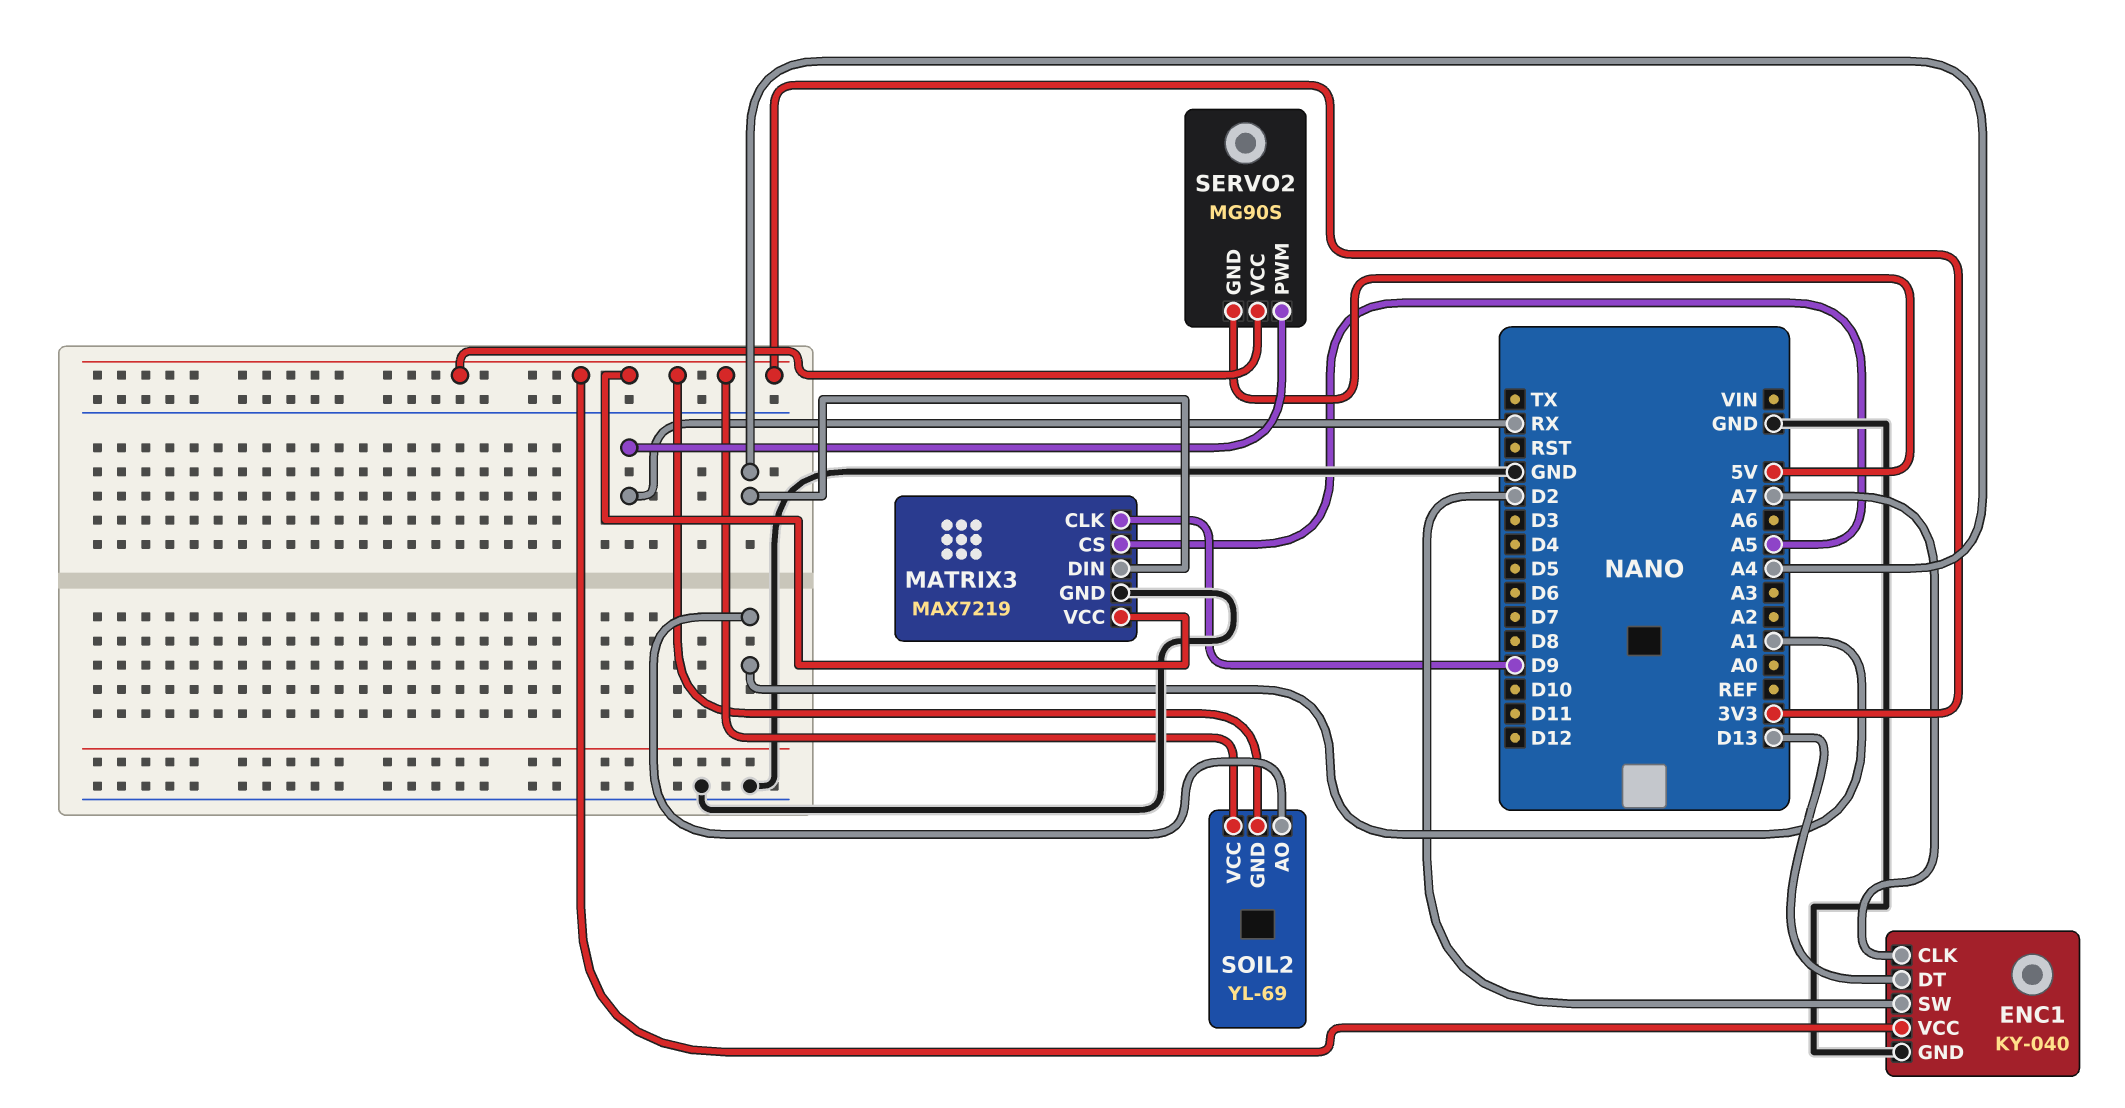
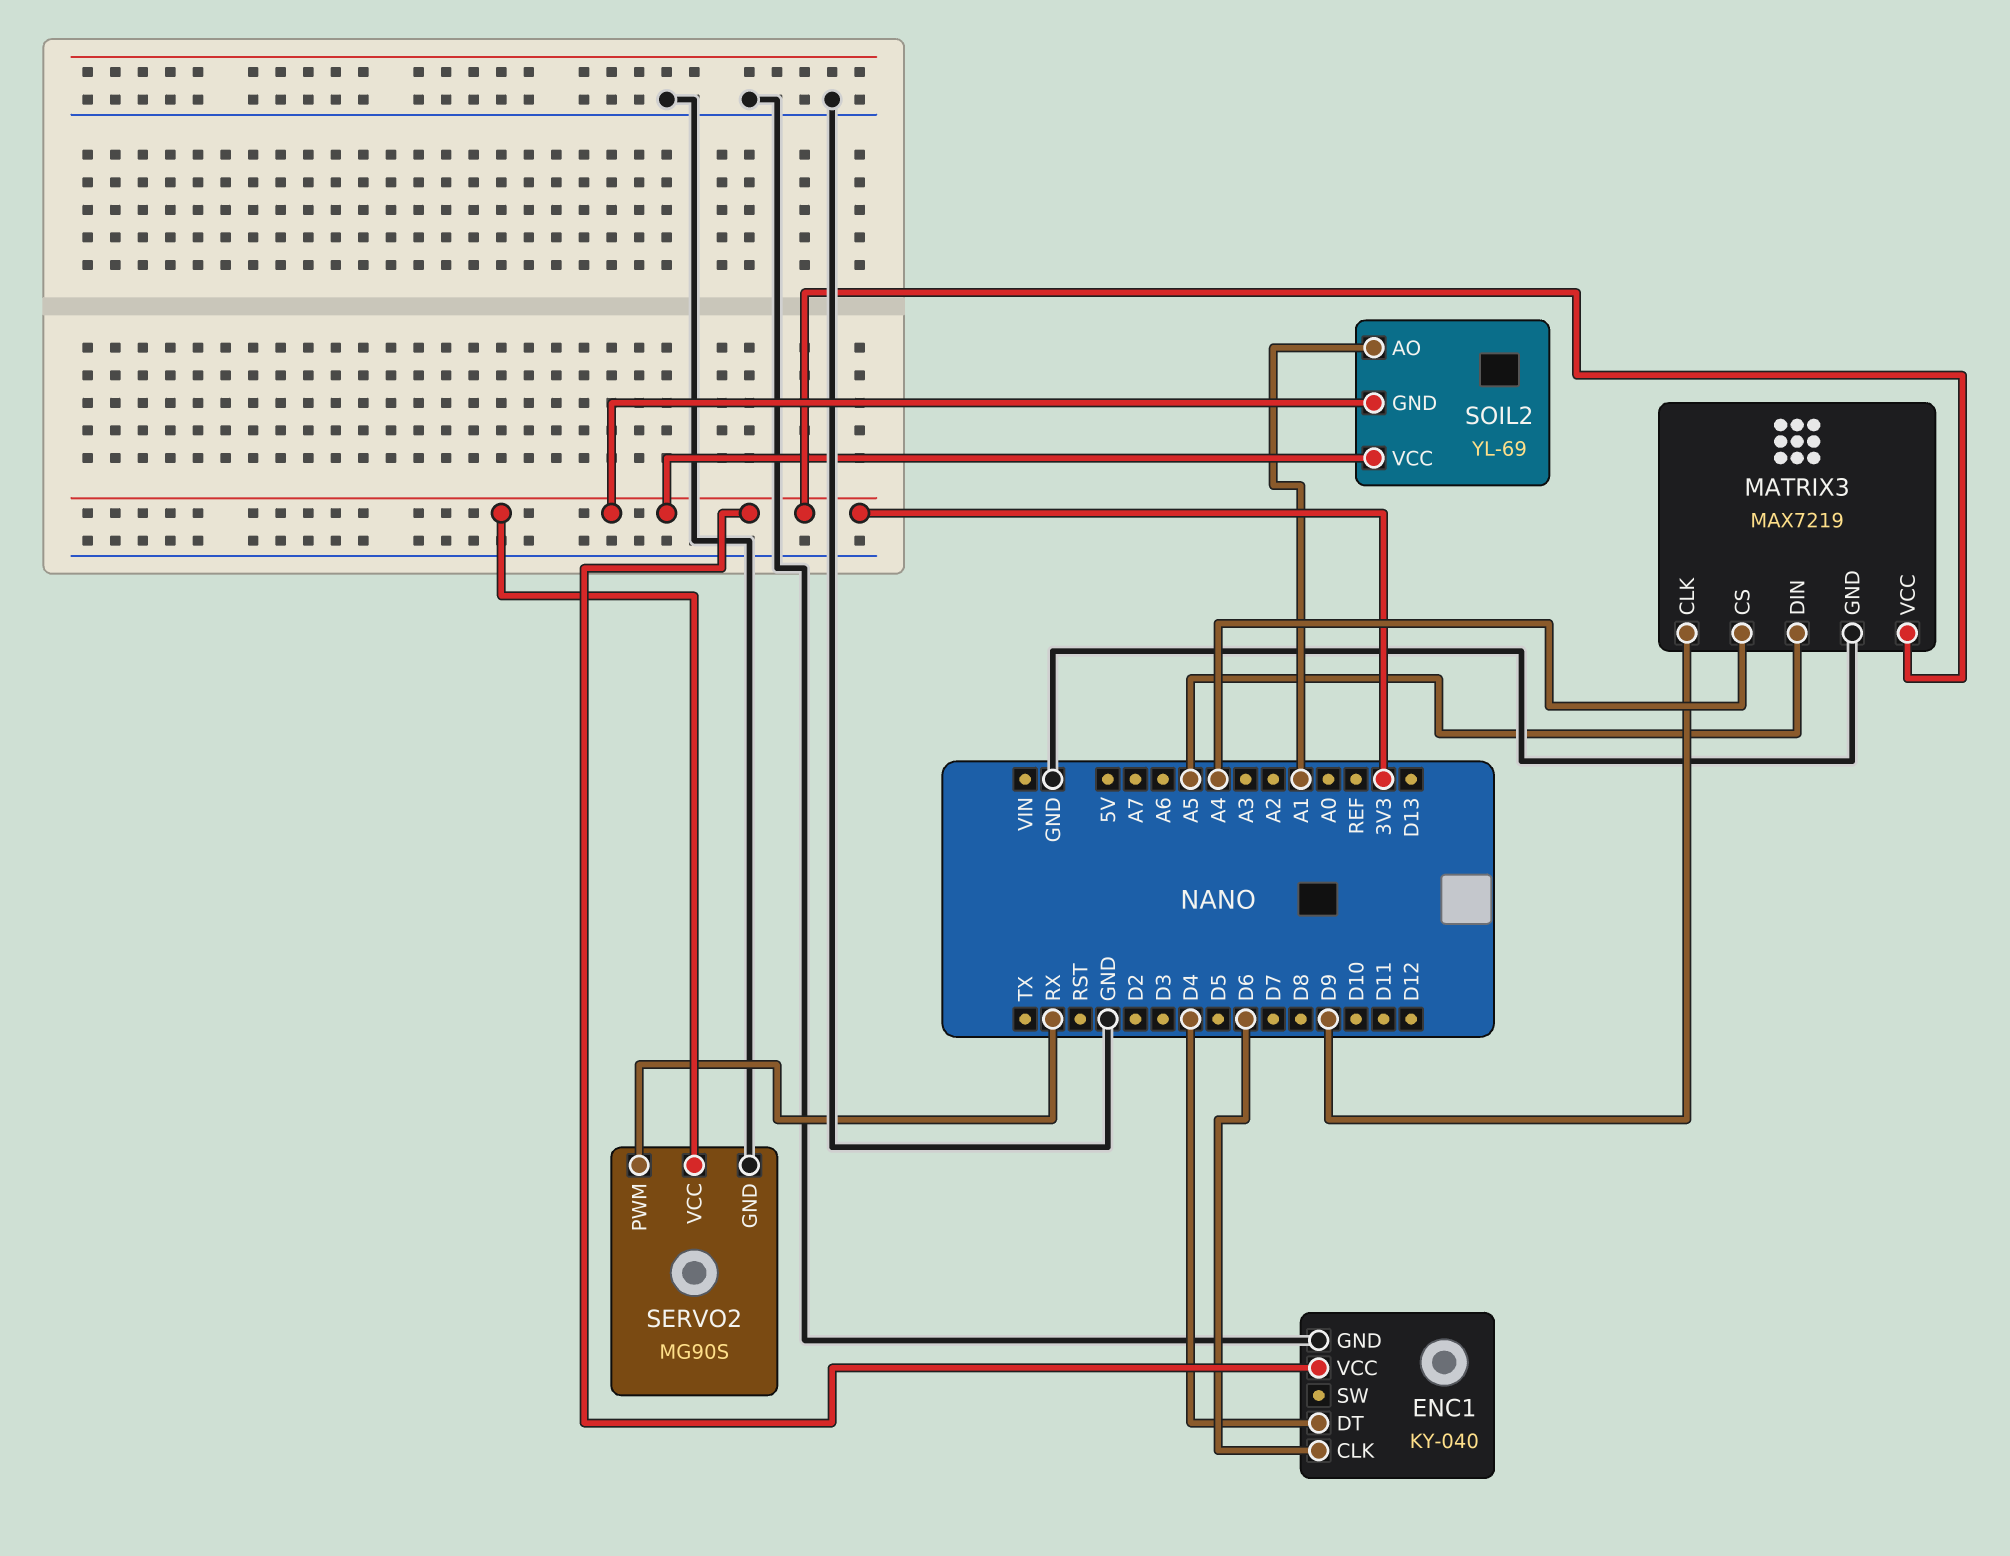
ENC1 pin CLK: A7 -> D6
ENC1 pin DT: D13 -> D4
ENC1 pin SW: D2 -> none
MATRIX3 pin CS: A5 -> A4
MATRIX3 pin DIN: A4 -> A5
SERVO2 pin GND: 5V -> GND

